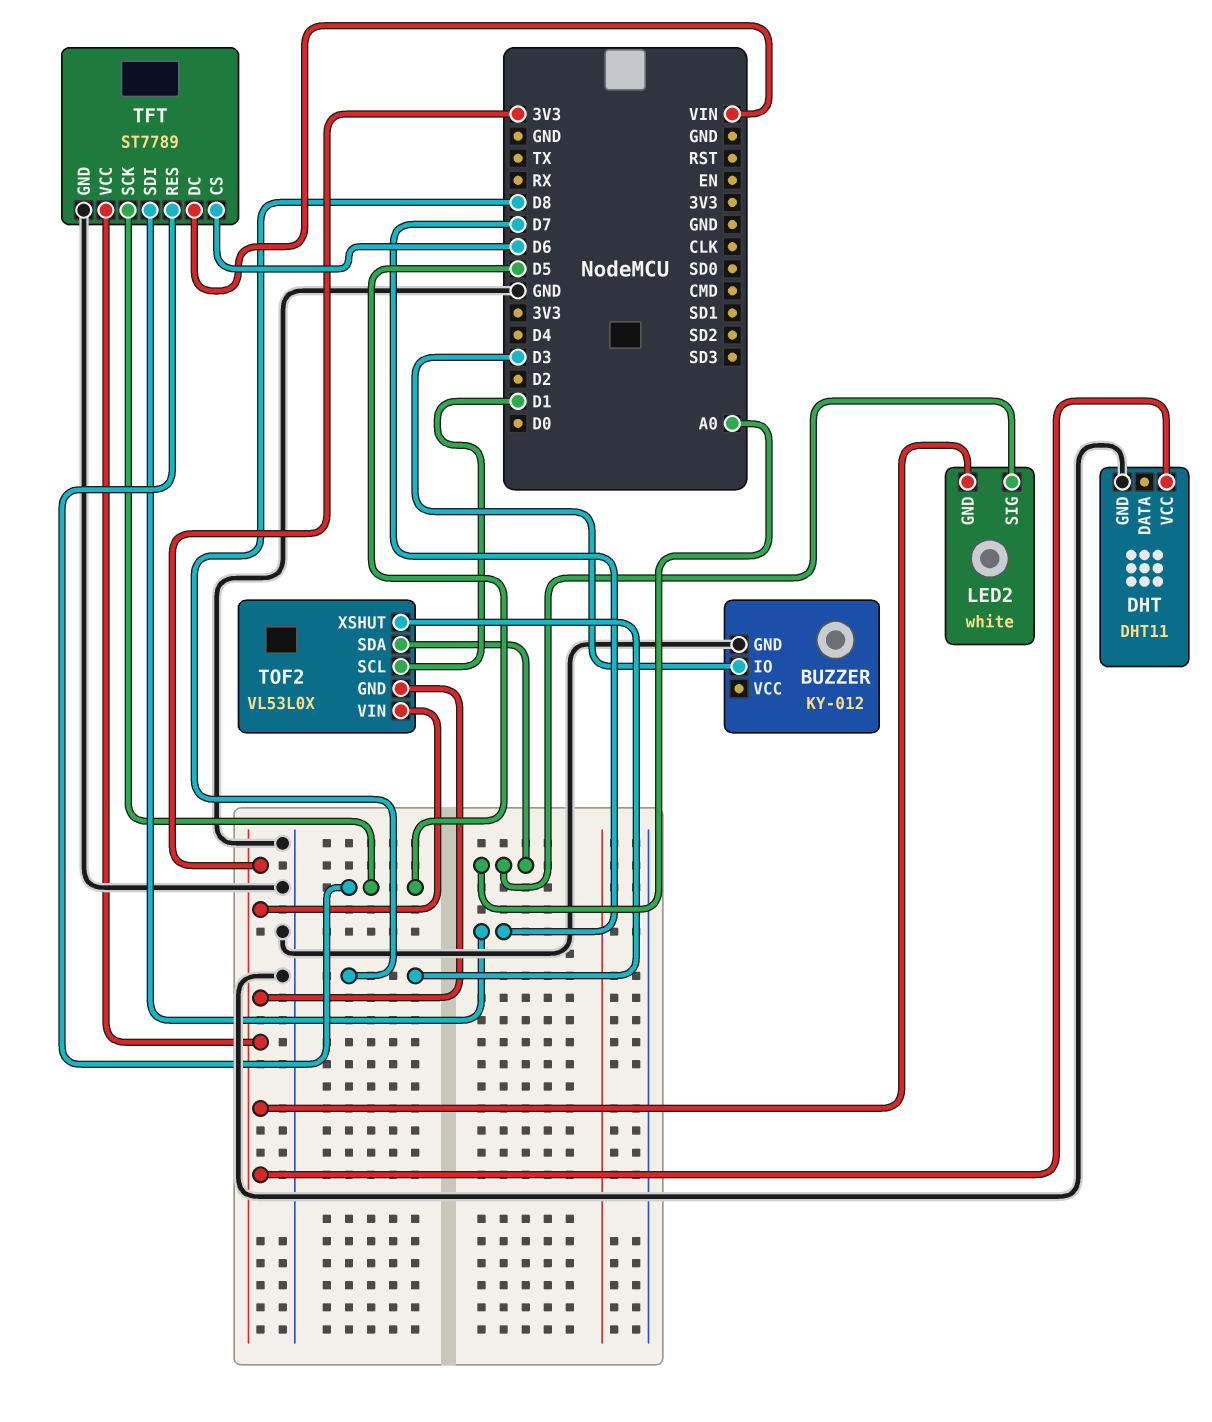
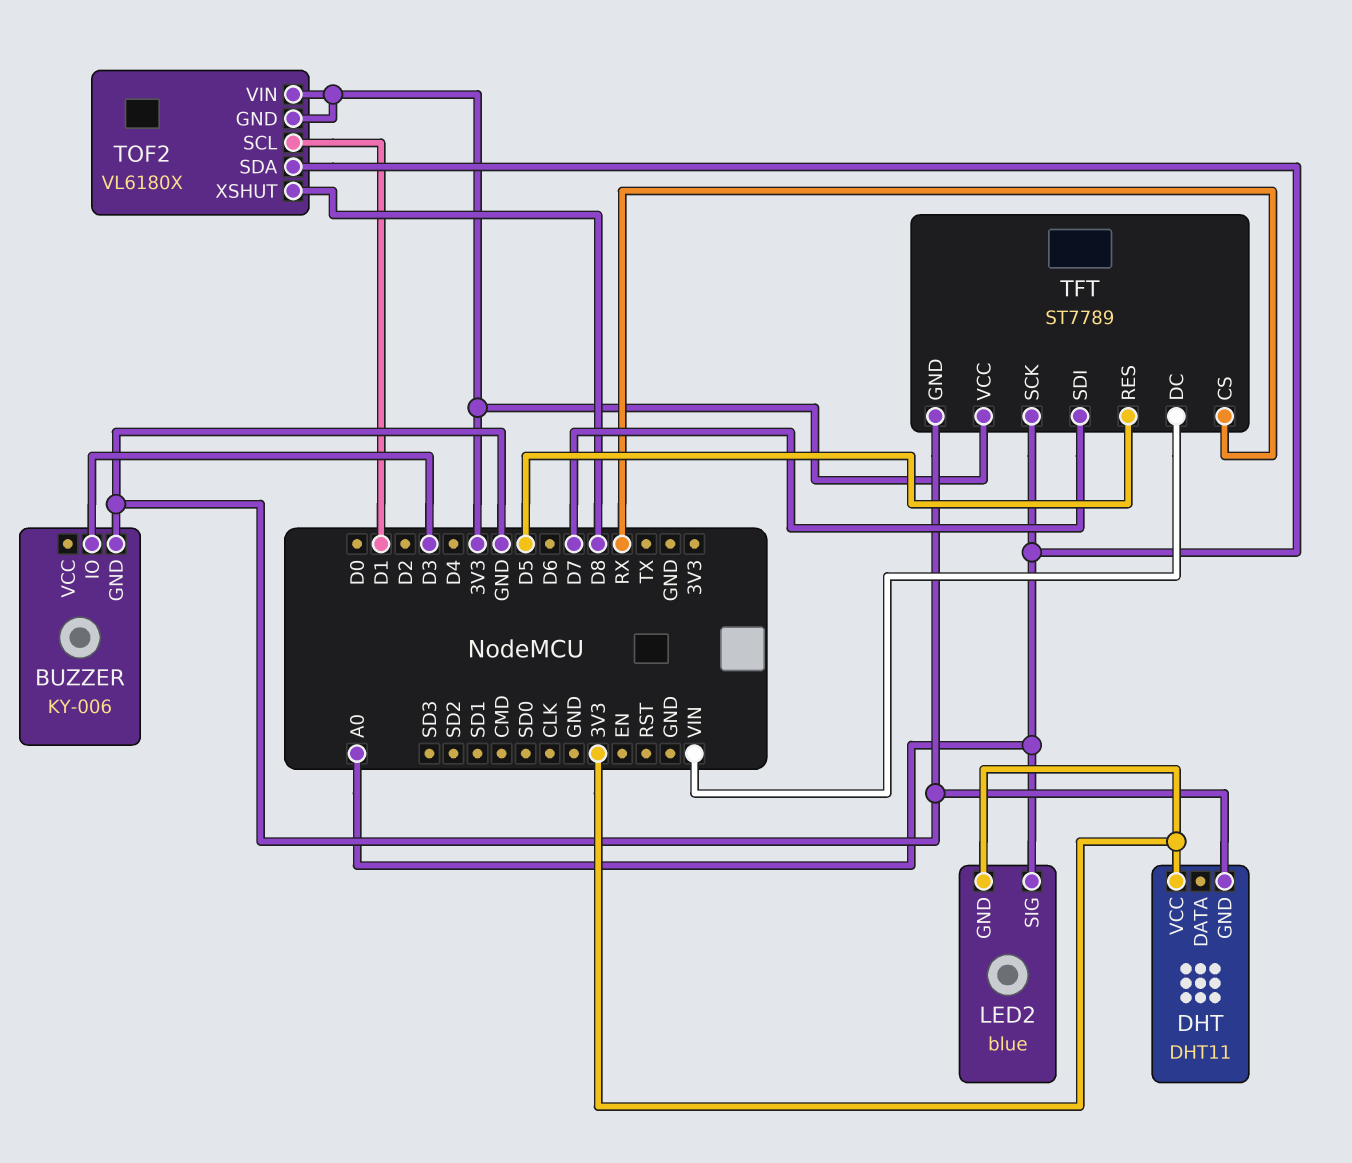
BUZZER: KY-012 -> KY-006
LED2: white -> blue
TFT pin CS: D6 -> RX
TFT pin SCK: D5 -> A0
TOF2: VL53L0X -> VL6180X

